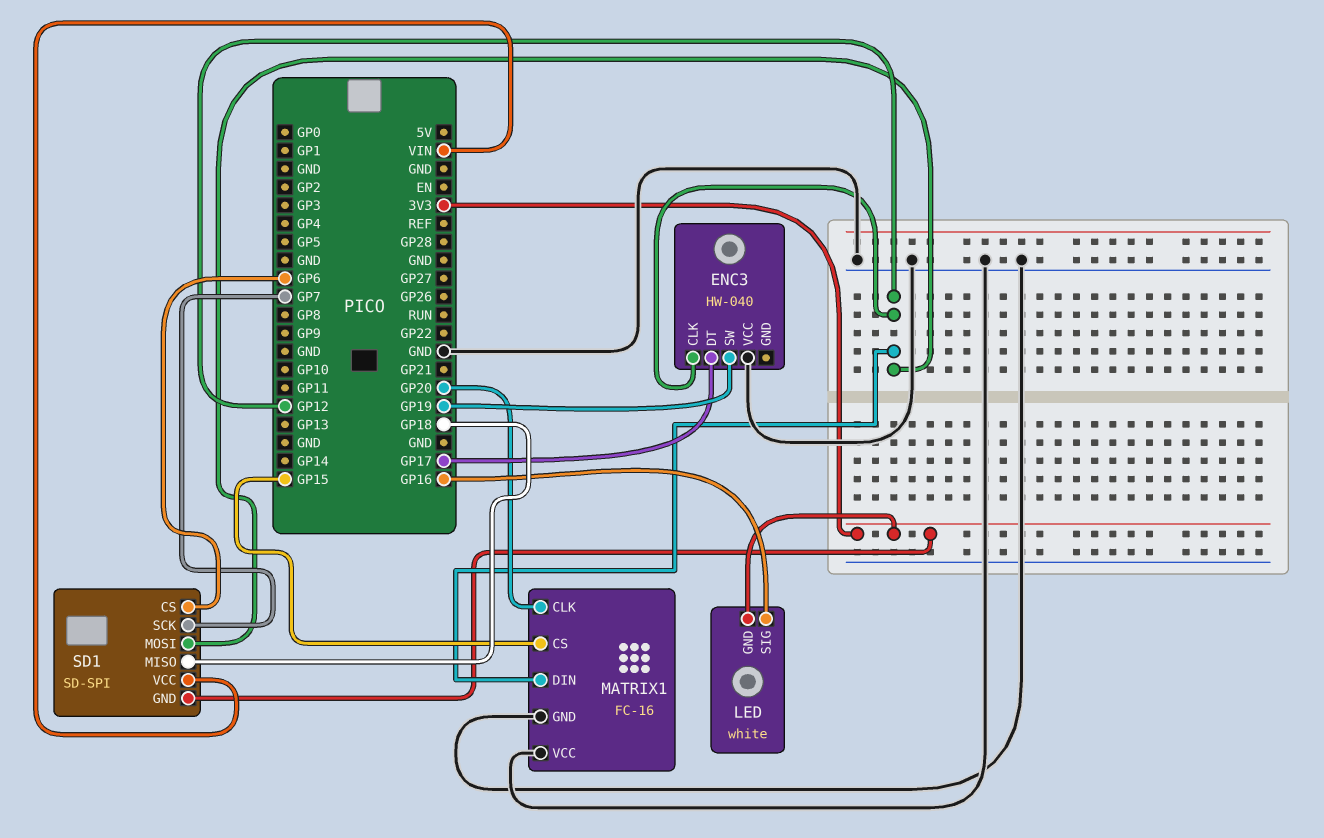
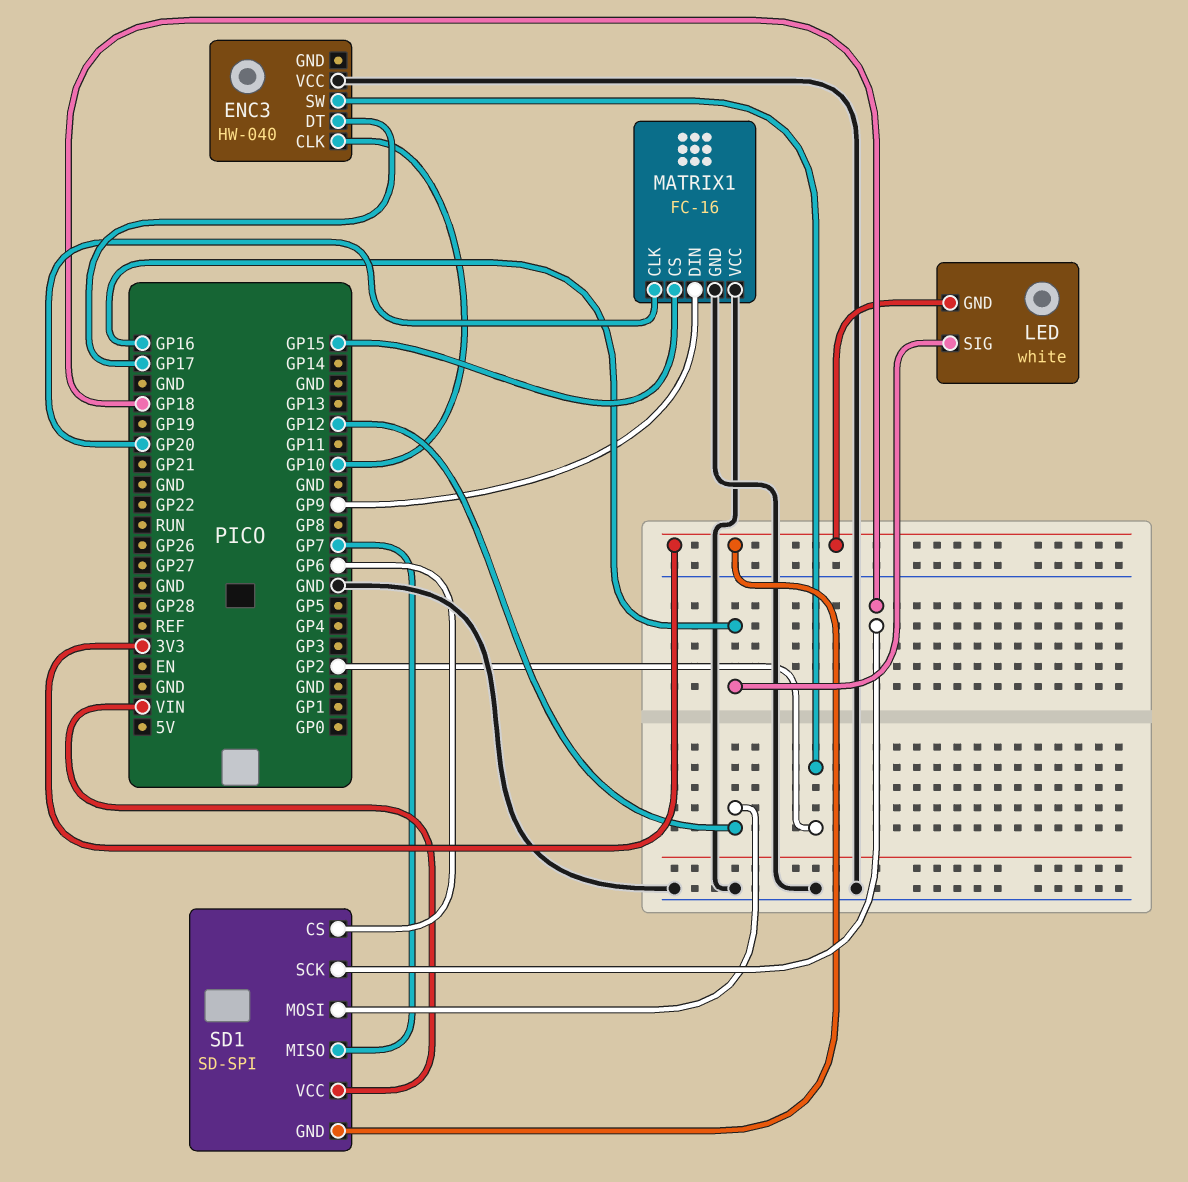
ENC3 pin CLK: GP12 -> GP10
ENC3 pin SW: GP19 -> GP2
MATRIX1 pin DIN: GP12 -> GP9
SD1 pin MISO: GP18 -> GP7
SD1 pin SCK: GP7 -> GP18

